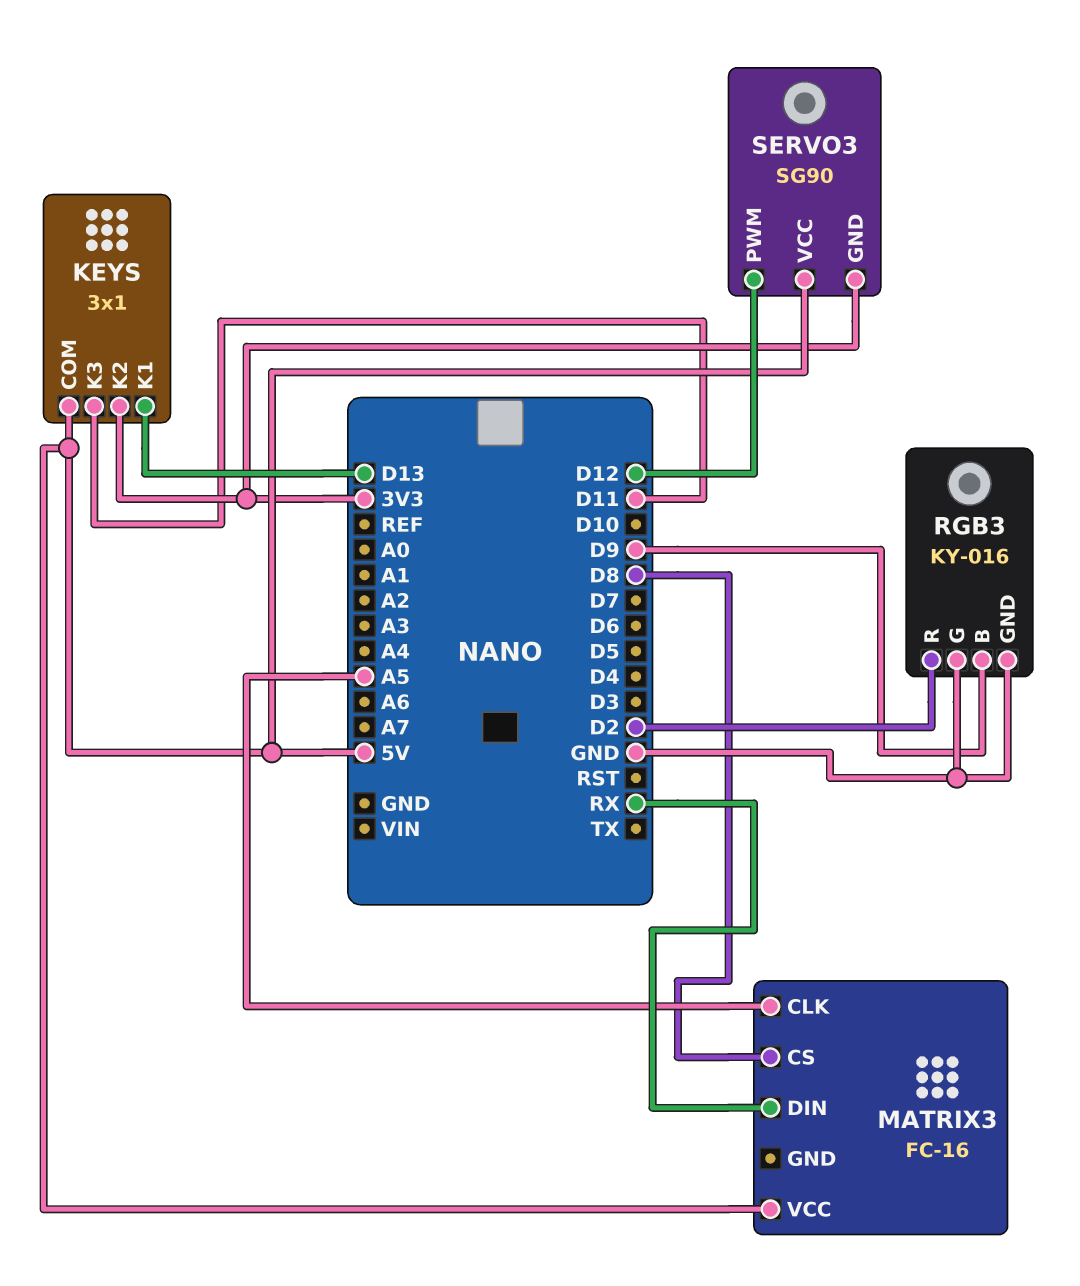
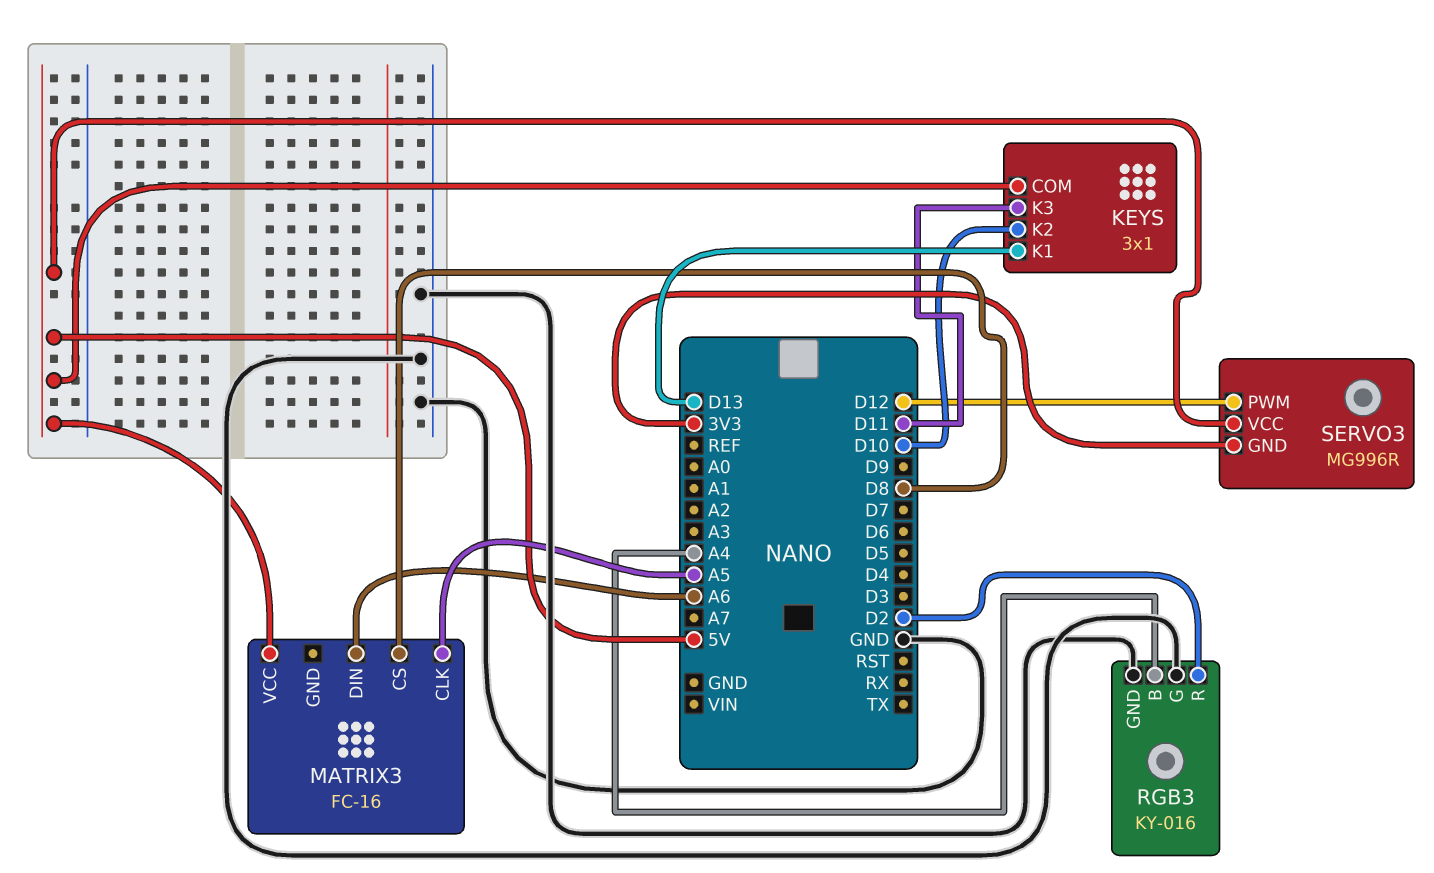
KEYS pin K2: 3V3 -> D10
MATRIX3 pin DIN: RX -> A6
RGB3 pin B: D9 -> A4
SERVO3: SG90 -> MG996R

